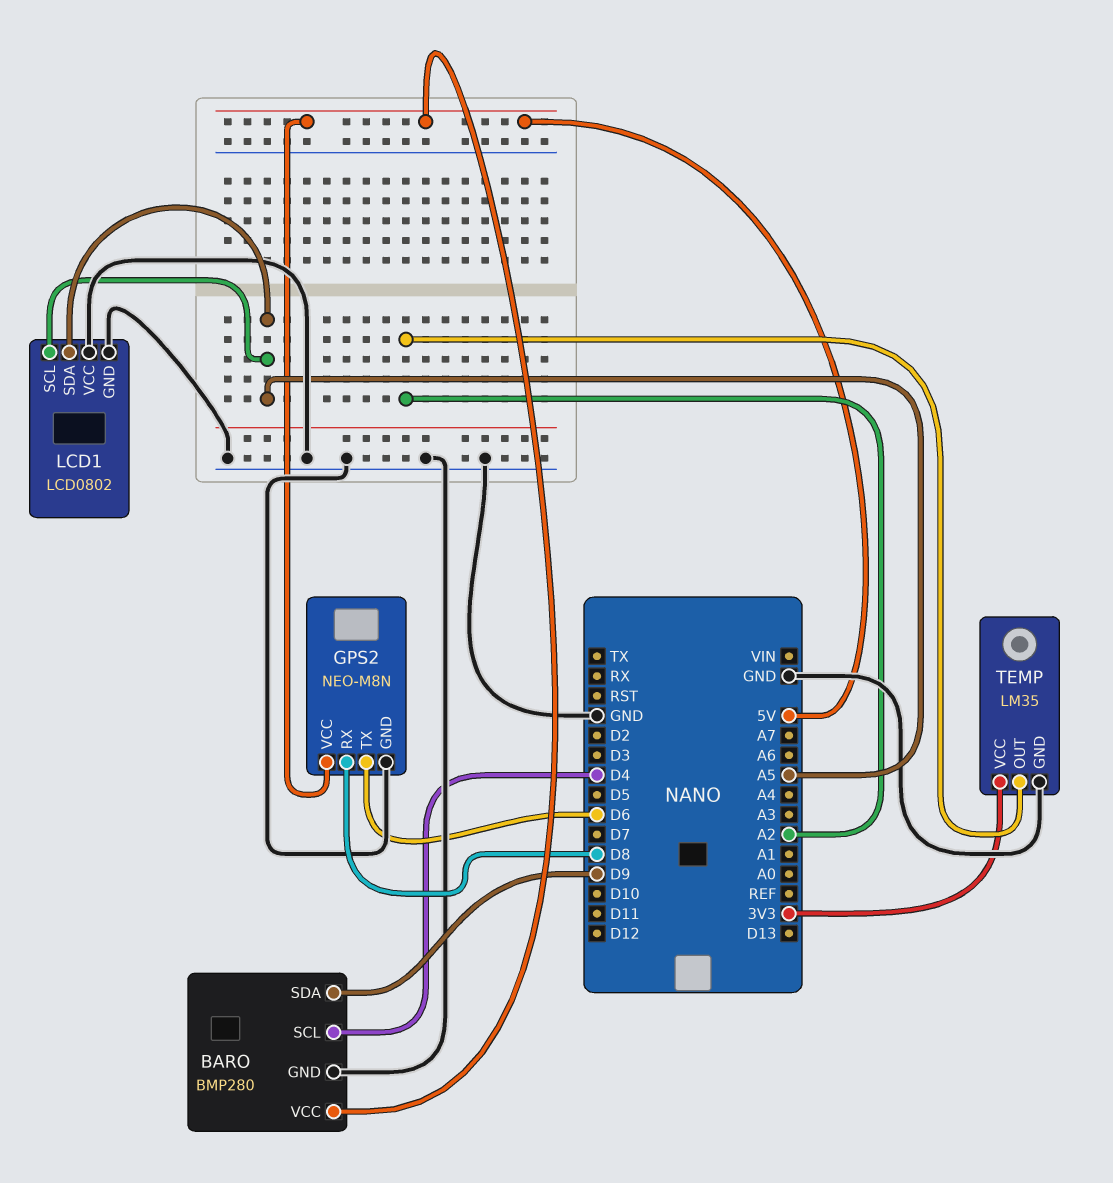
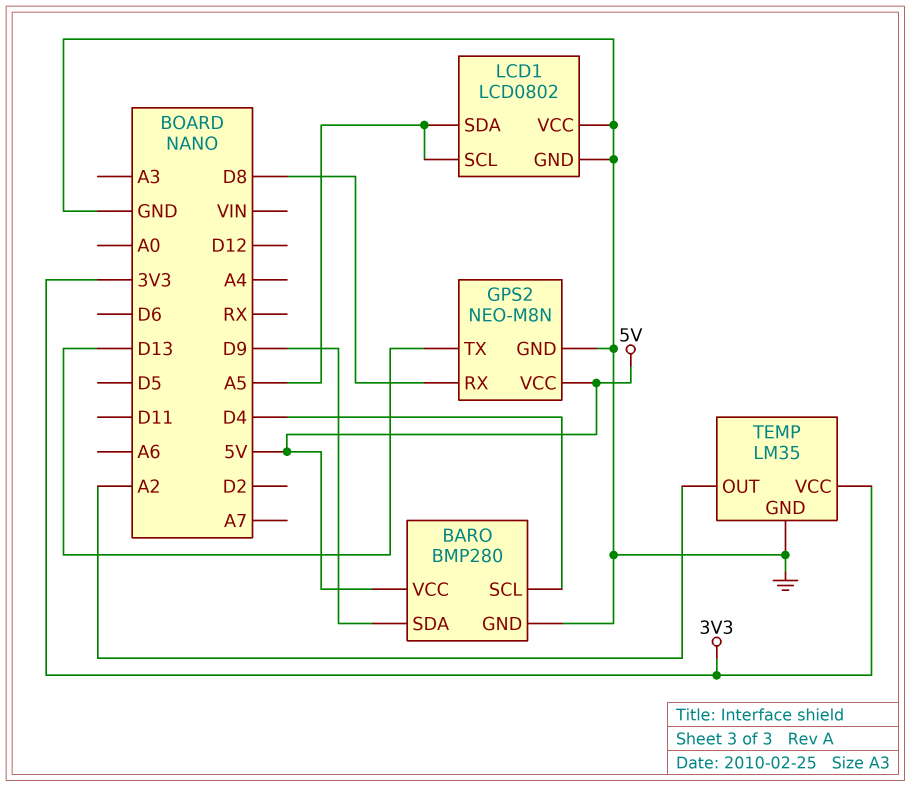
GPS2 pin TX: D6 -> D13

